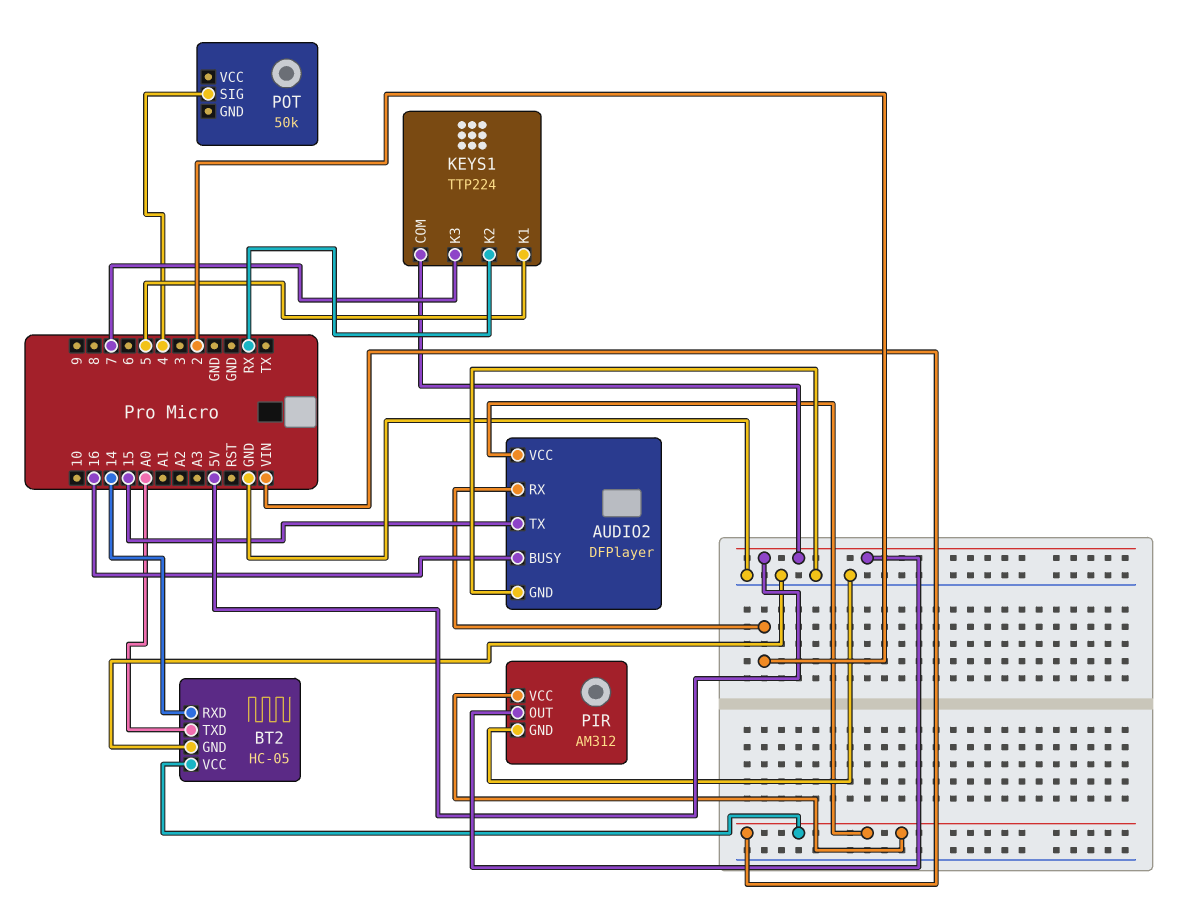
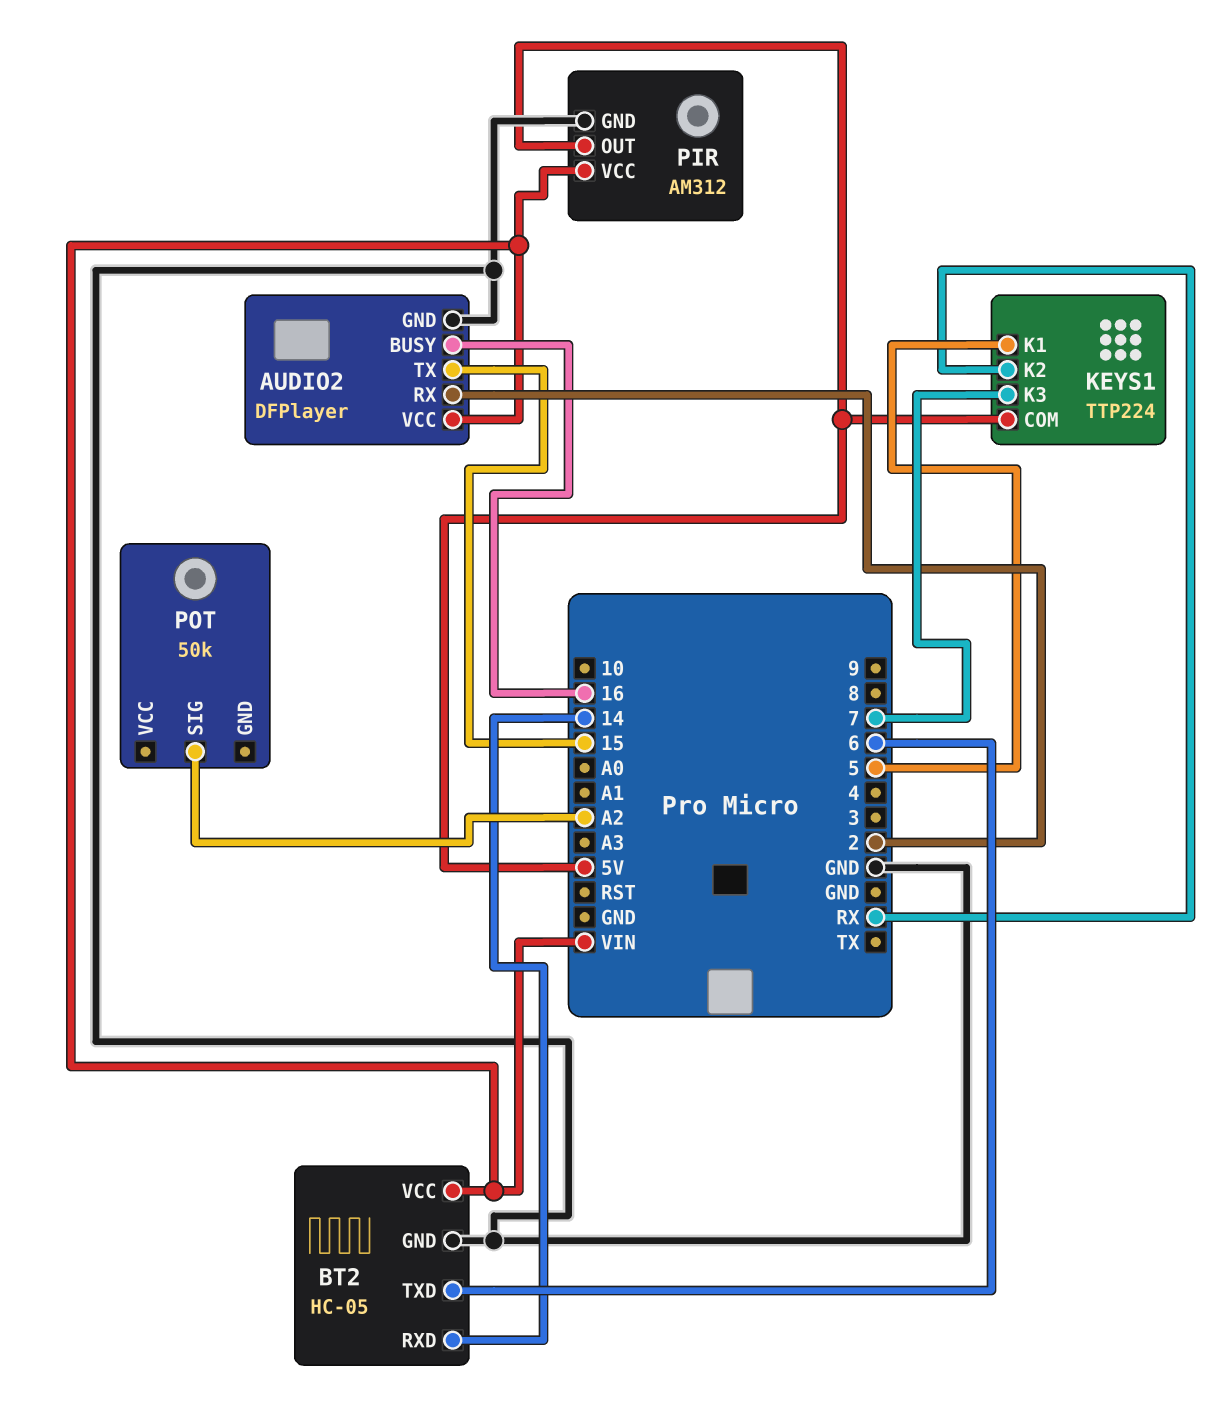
BT2 pin TXD: A0 -> 6
POT pin SIG: 4 -> A2

